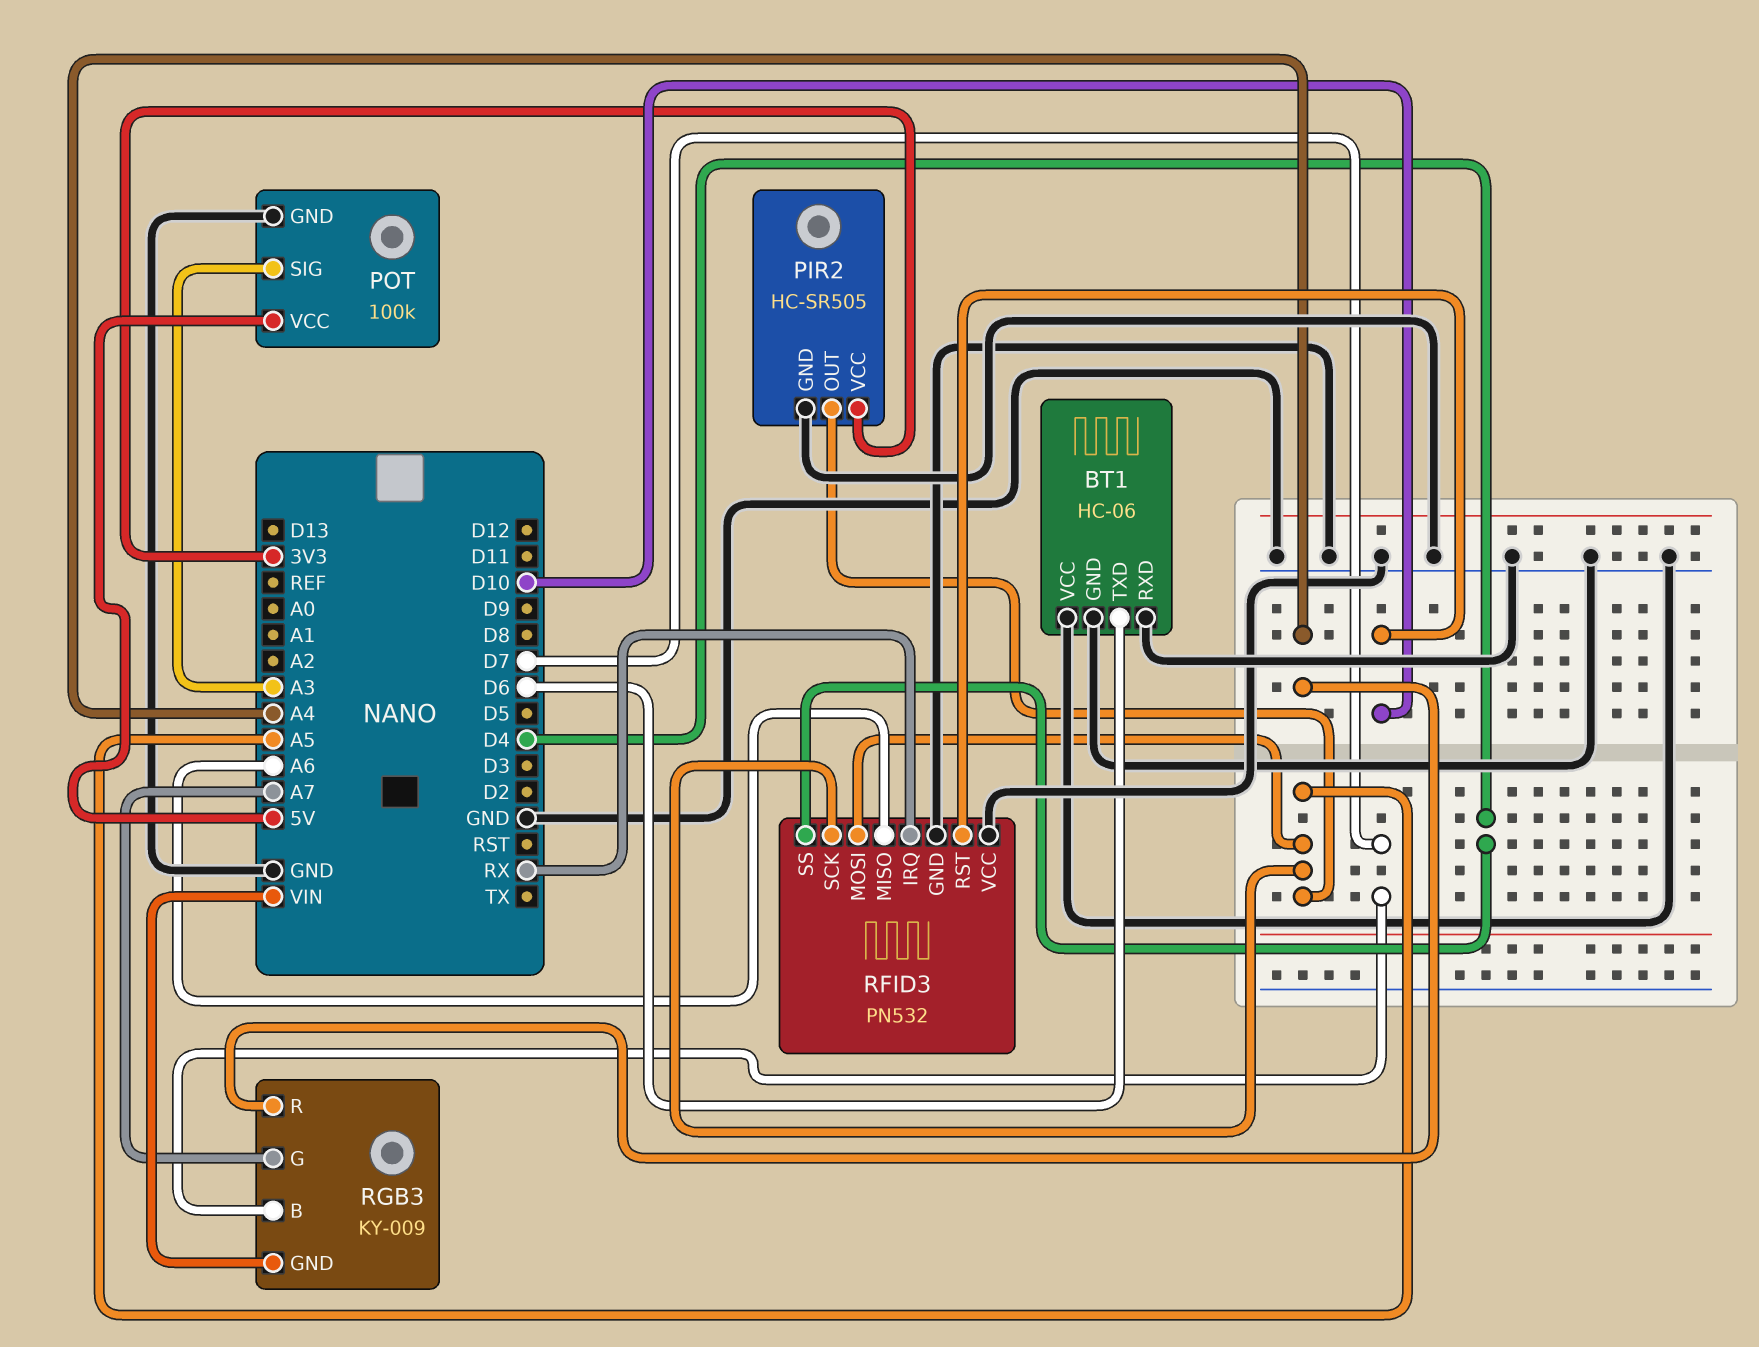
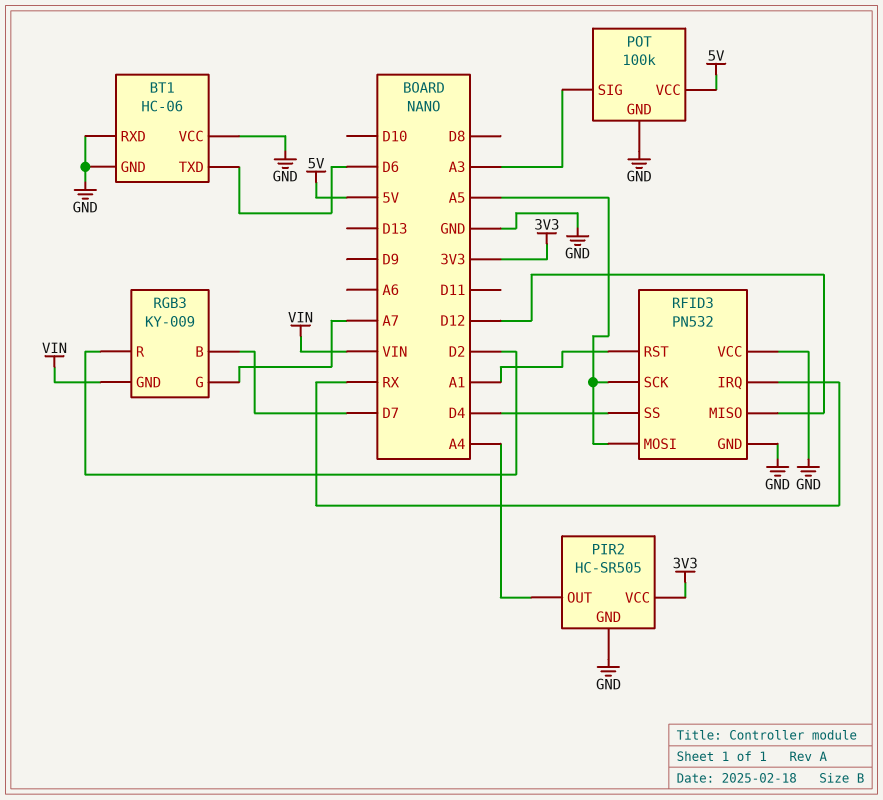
PIR2 pin OUT: A5 -> A4
RFID3 pin MISO: A6 -> D12
RFID3 pin RST: D10 -> A1
RGB3 pin R: A4 -> D2

